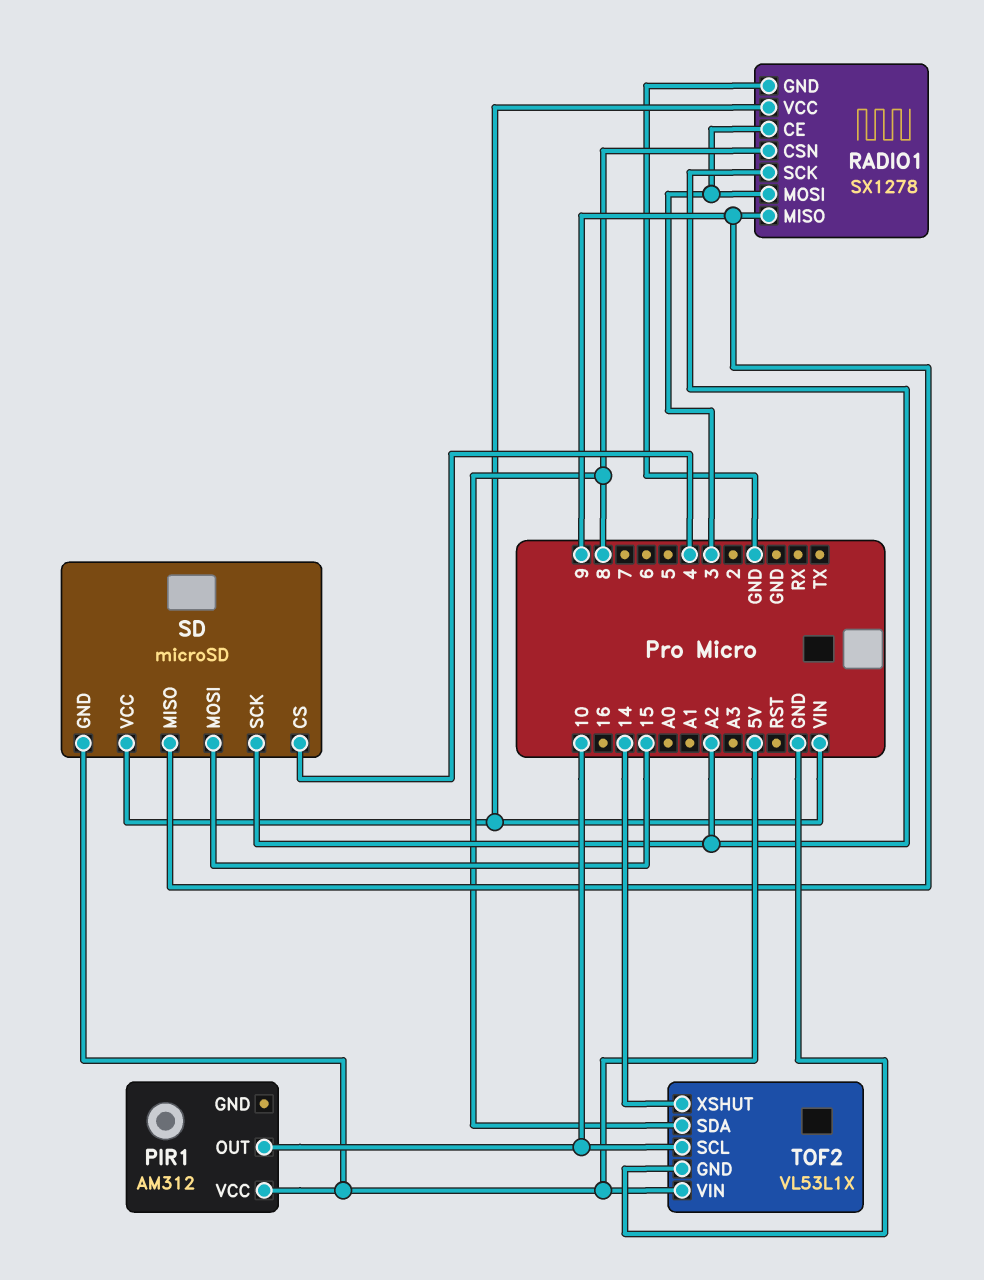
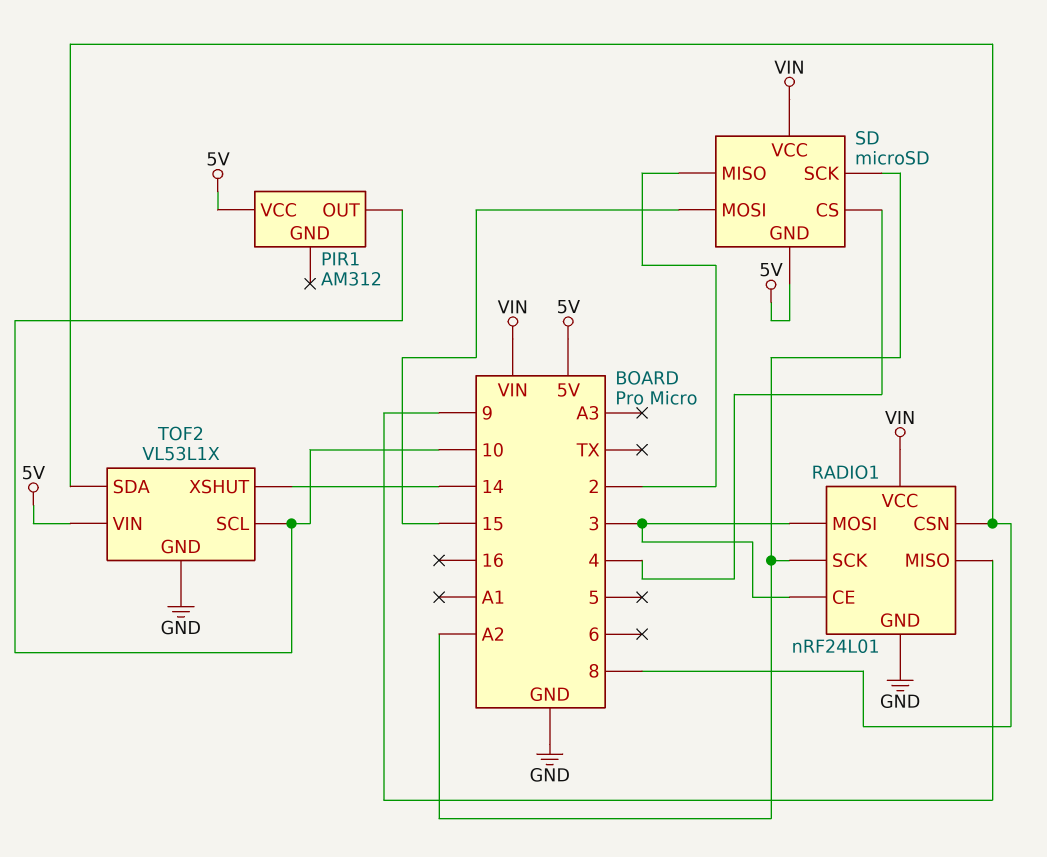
RADIO1: SX1278 -> nRF24L01
SD pin MISO: 9 -> 2

